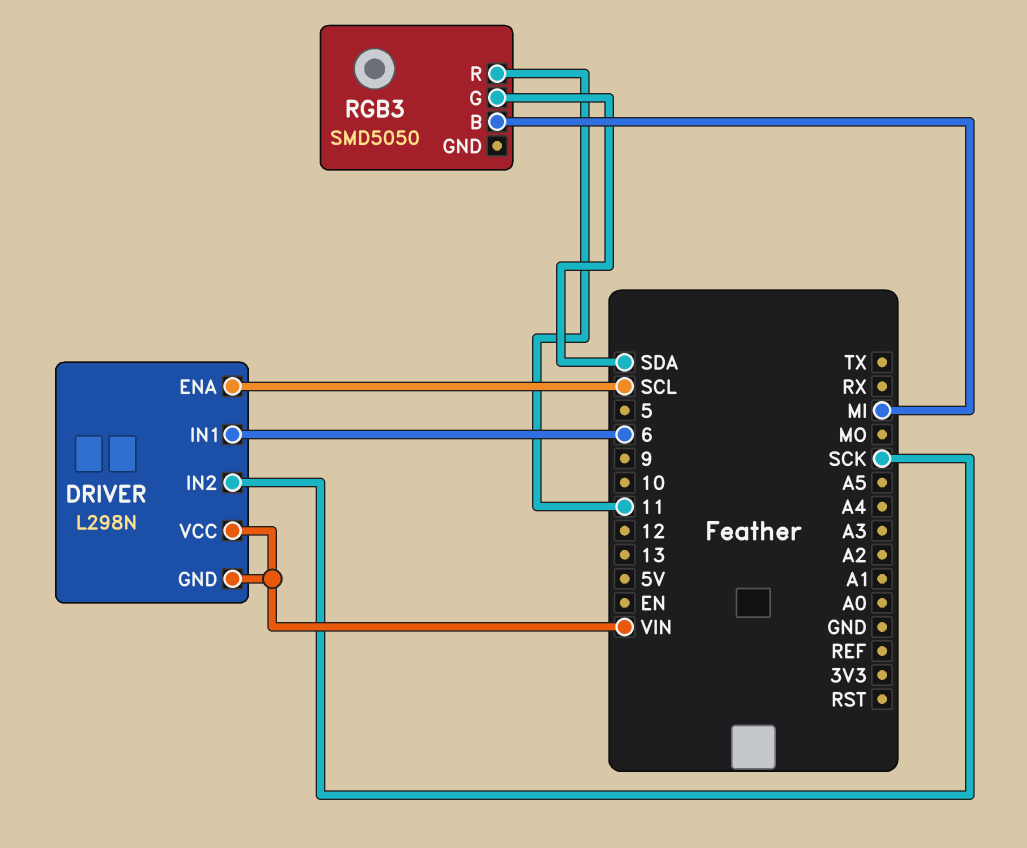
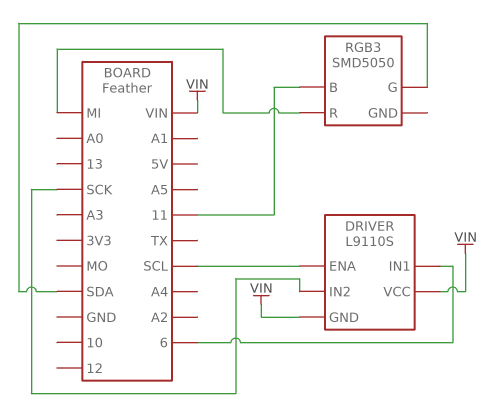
DRIVER: L298N -> L9110S
RGB3 pin B: MI -> 11
RGB3 pin R: 11 -> MI

